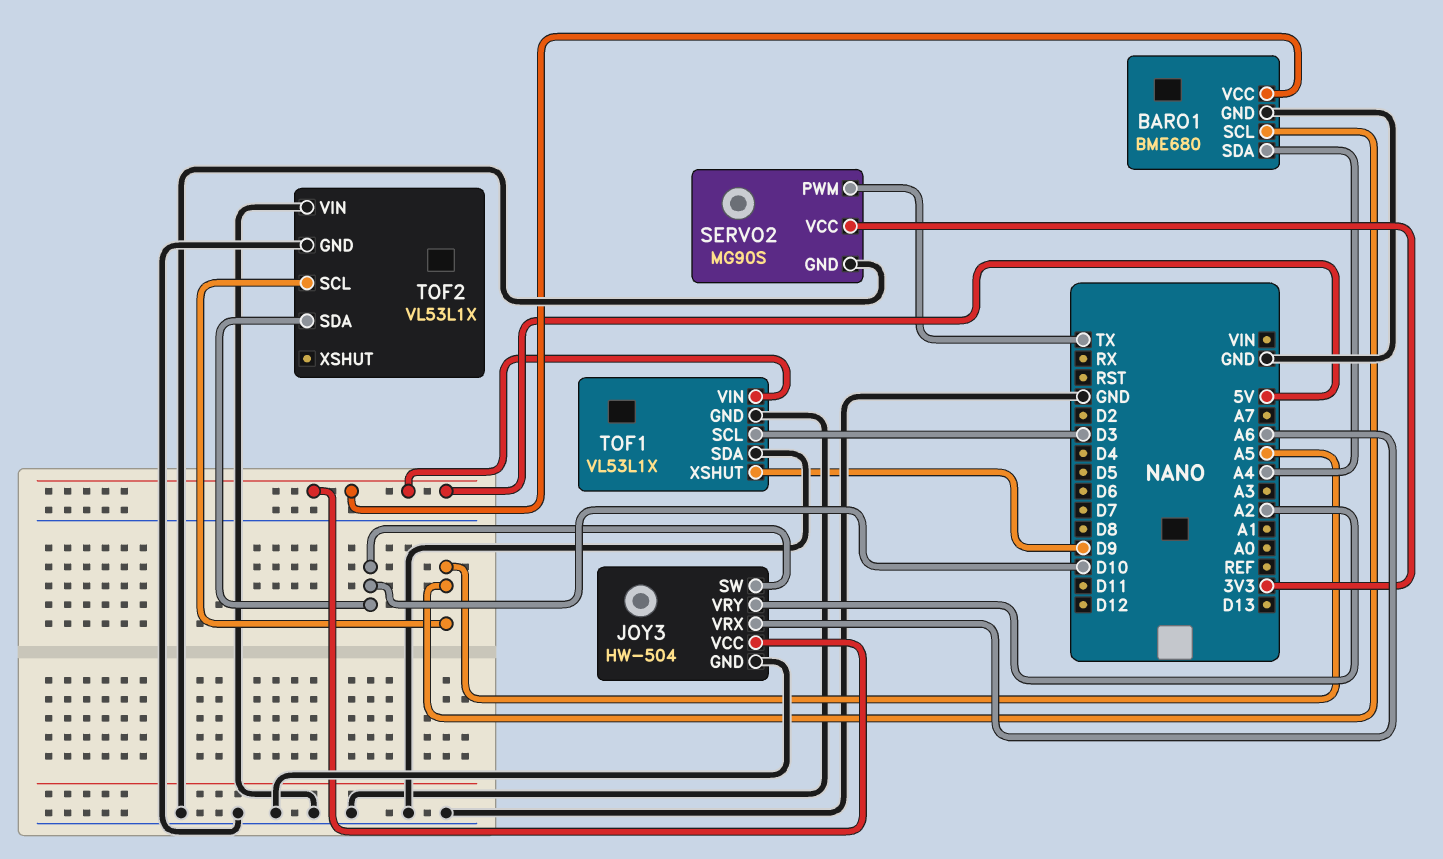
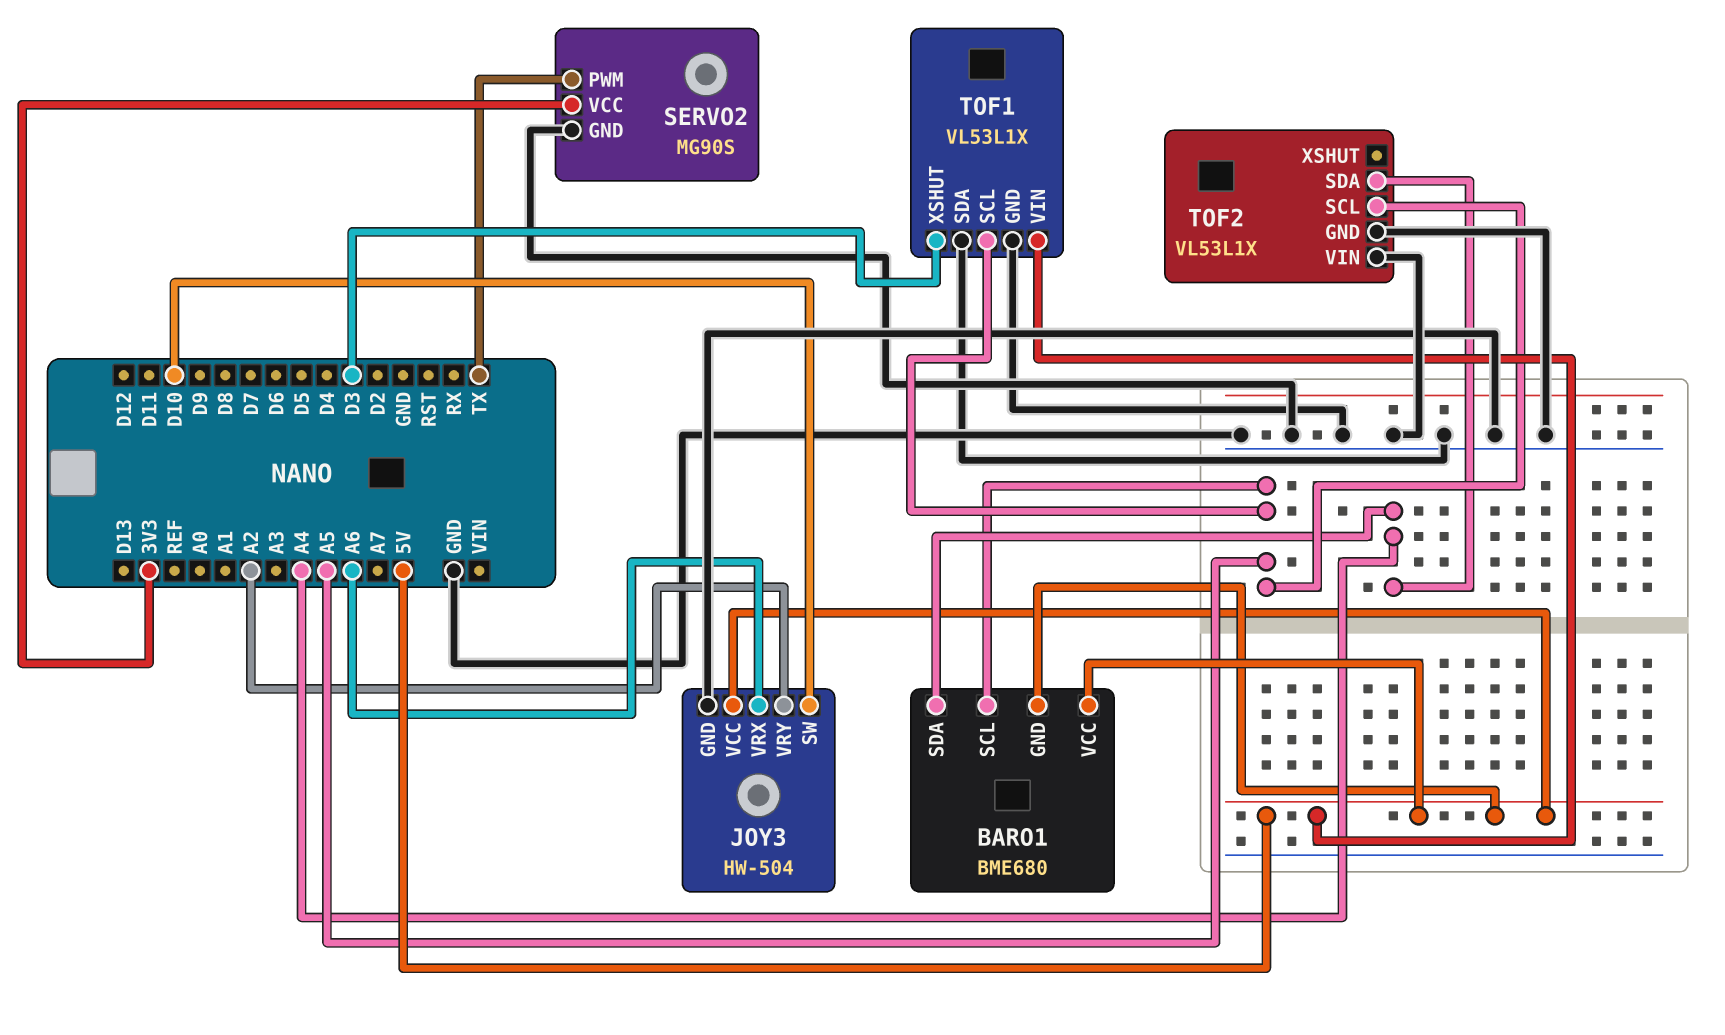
BARO1 pin GND: GND -> 5V
TOF1 pin SCL: D3 -> A5
TOF1 pin XSHUT: D9 -> D3
TOF2 pin SDA: D10 -> A4

